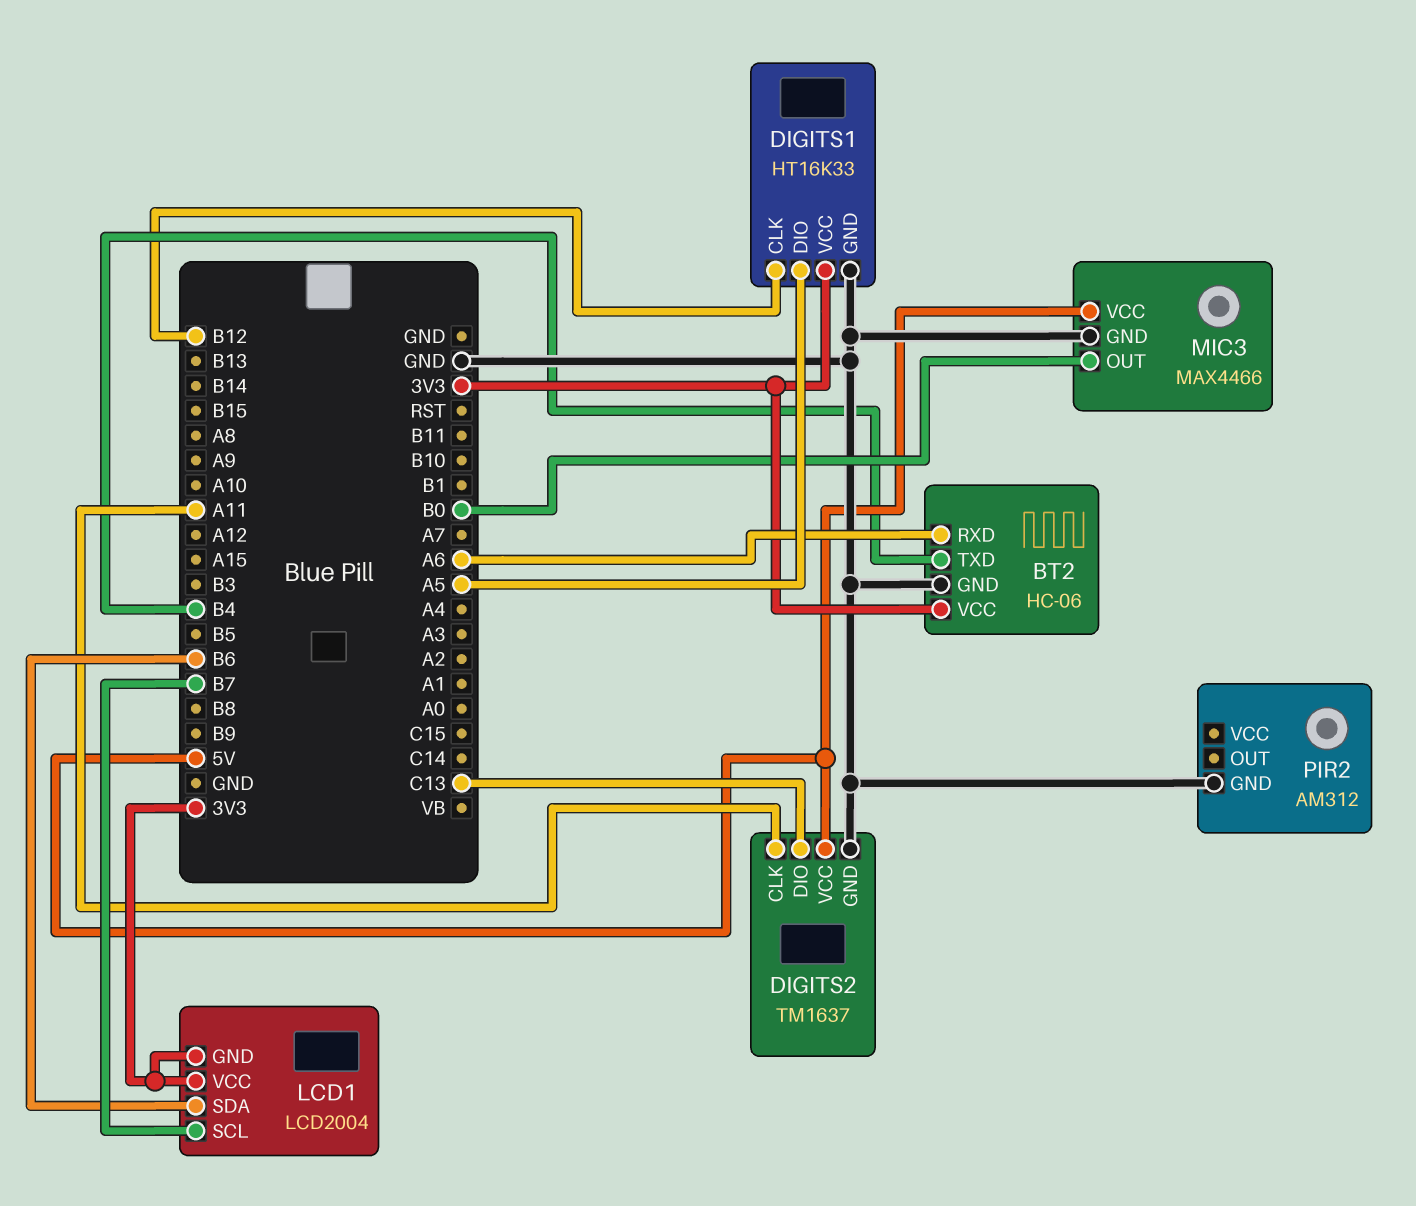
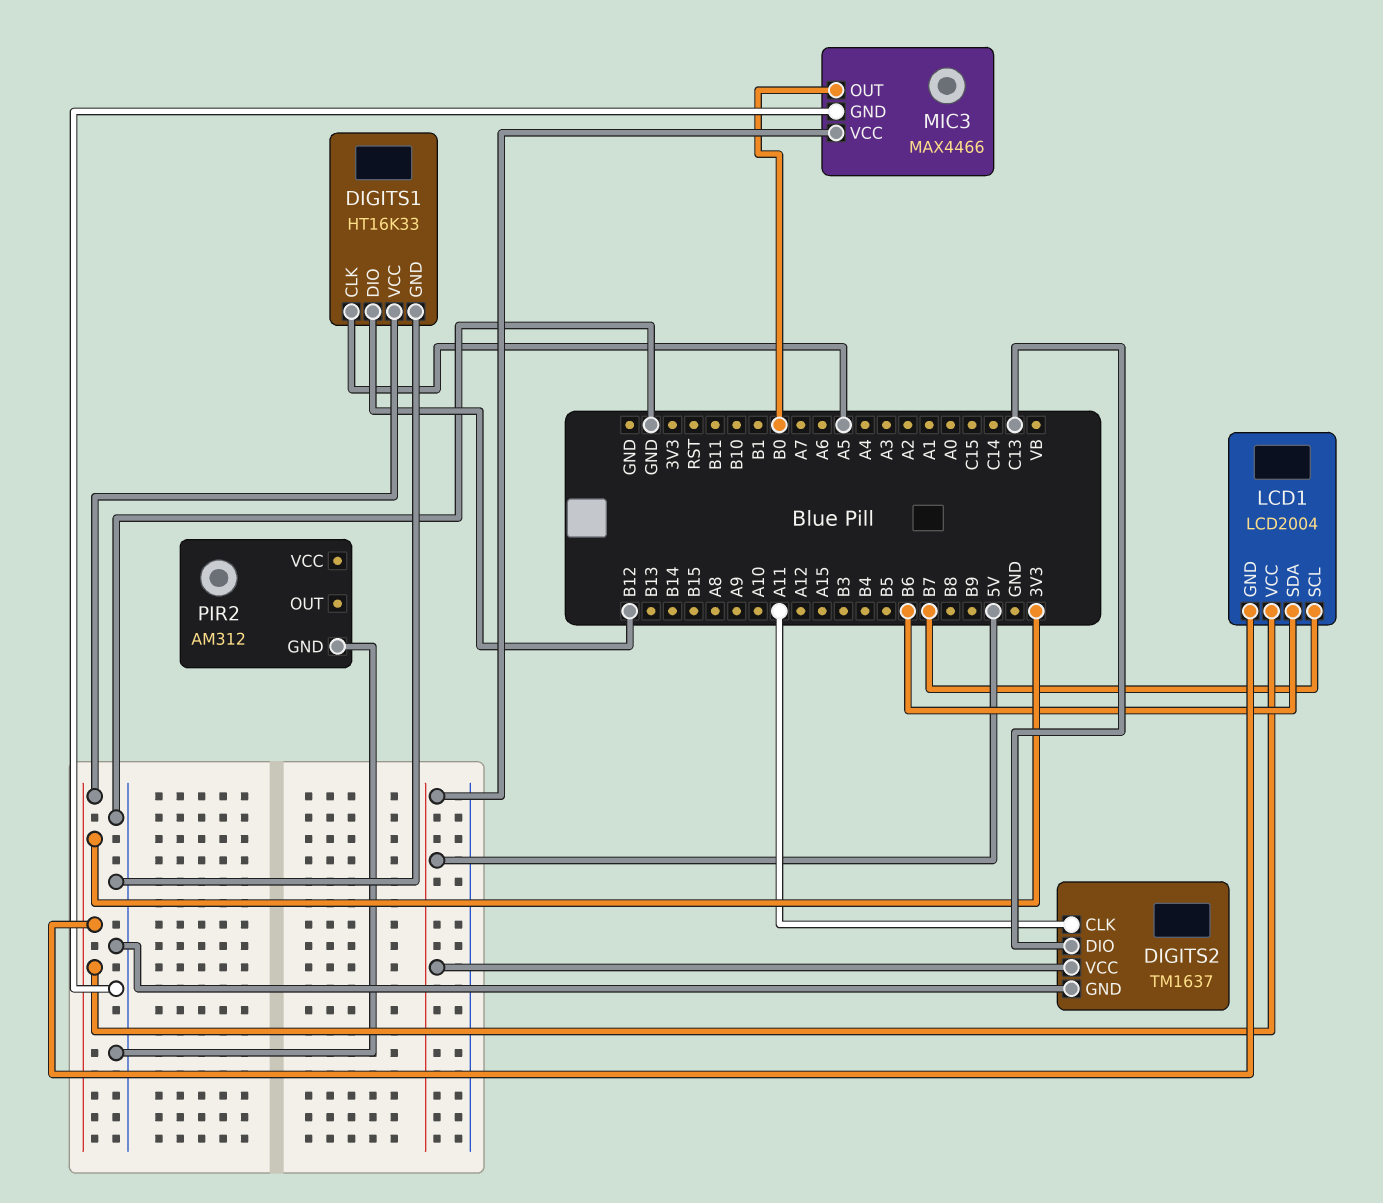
BT2: HC-06 -> none
BT2 pin GND: GND -> none
BT2 pin RXD: A6 -> none
BT2 pin TXD: B4 -> none
BT2 pin VCC: 3V3 -> none
DIGITS1 pin CLK: B12 -> A5
DIGITS1 pin DIO: A5 -> B12

